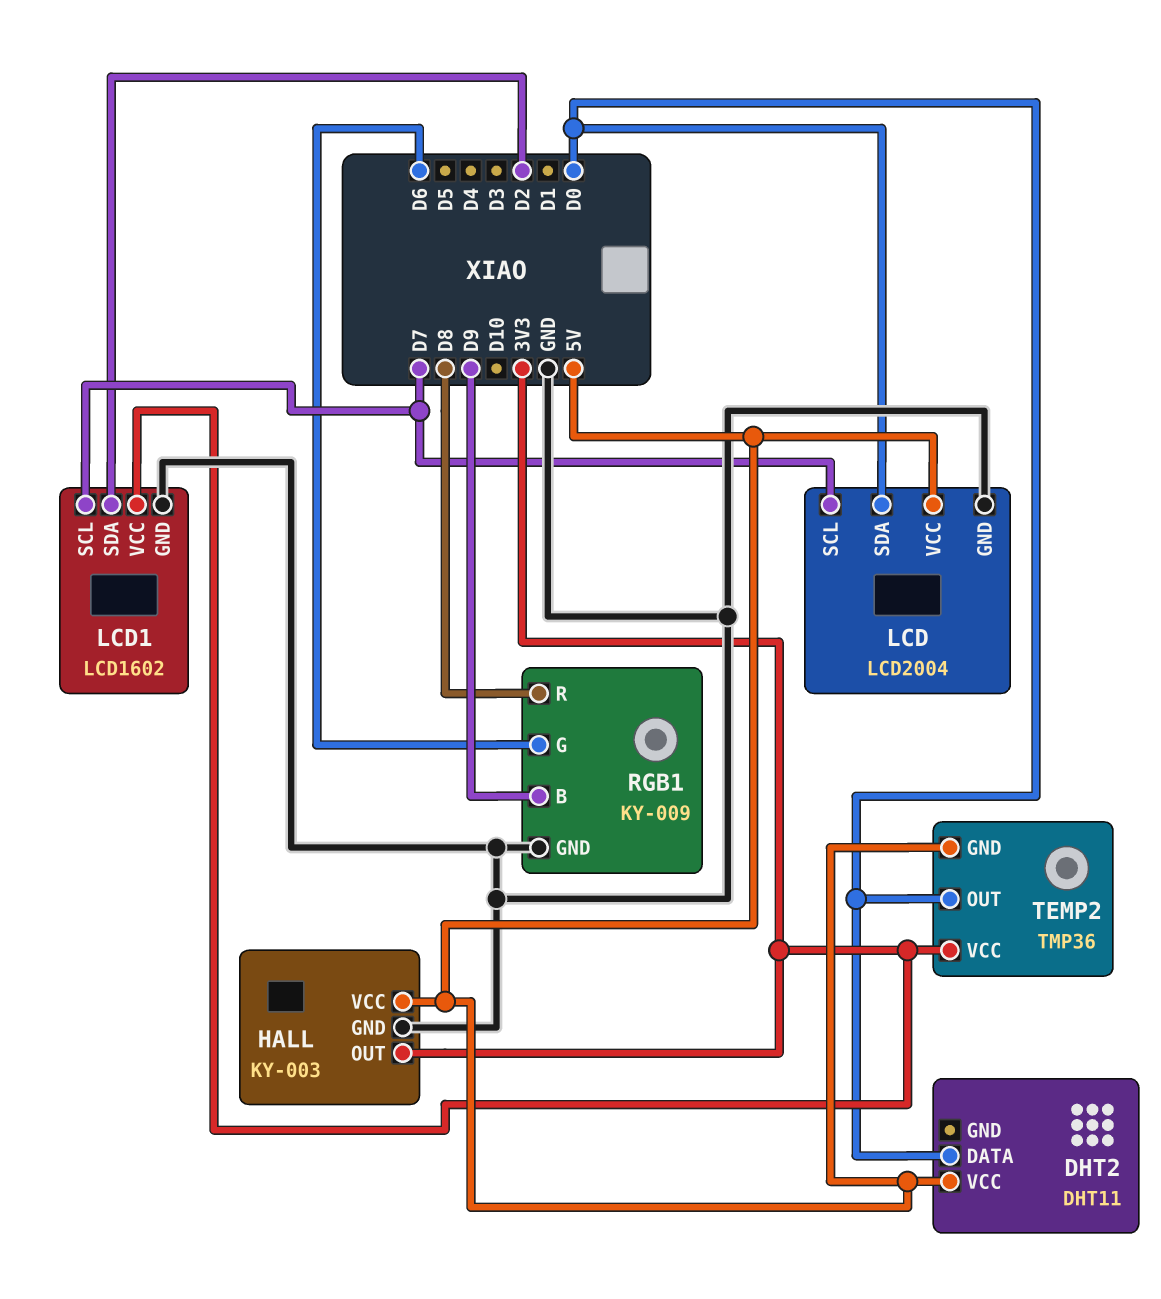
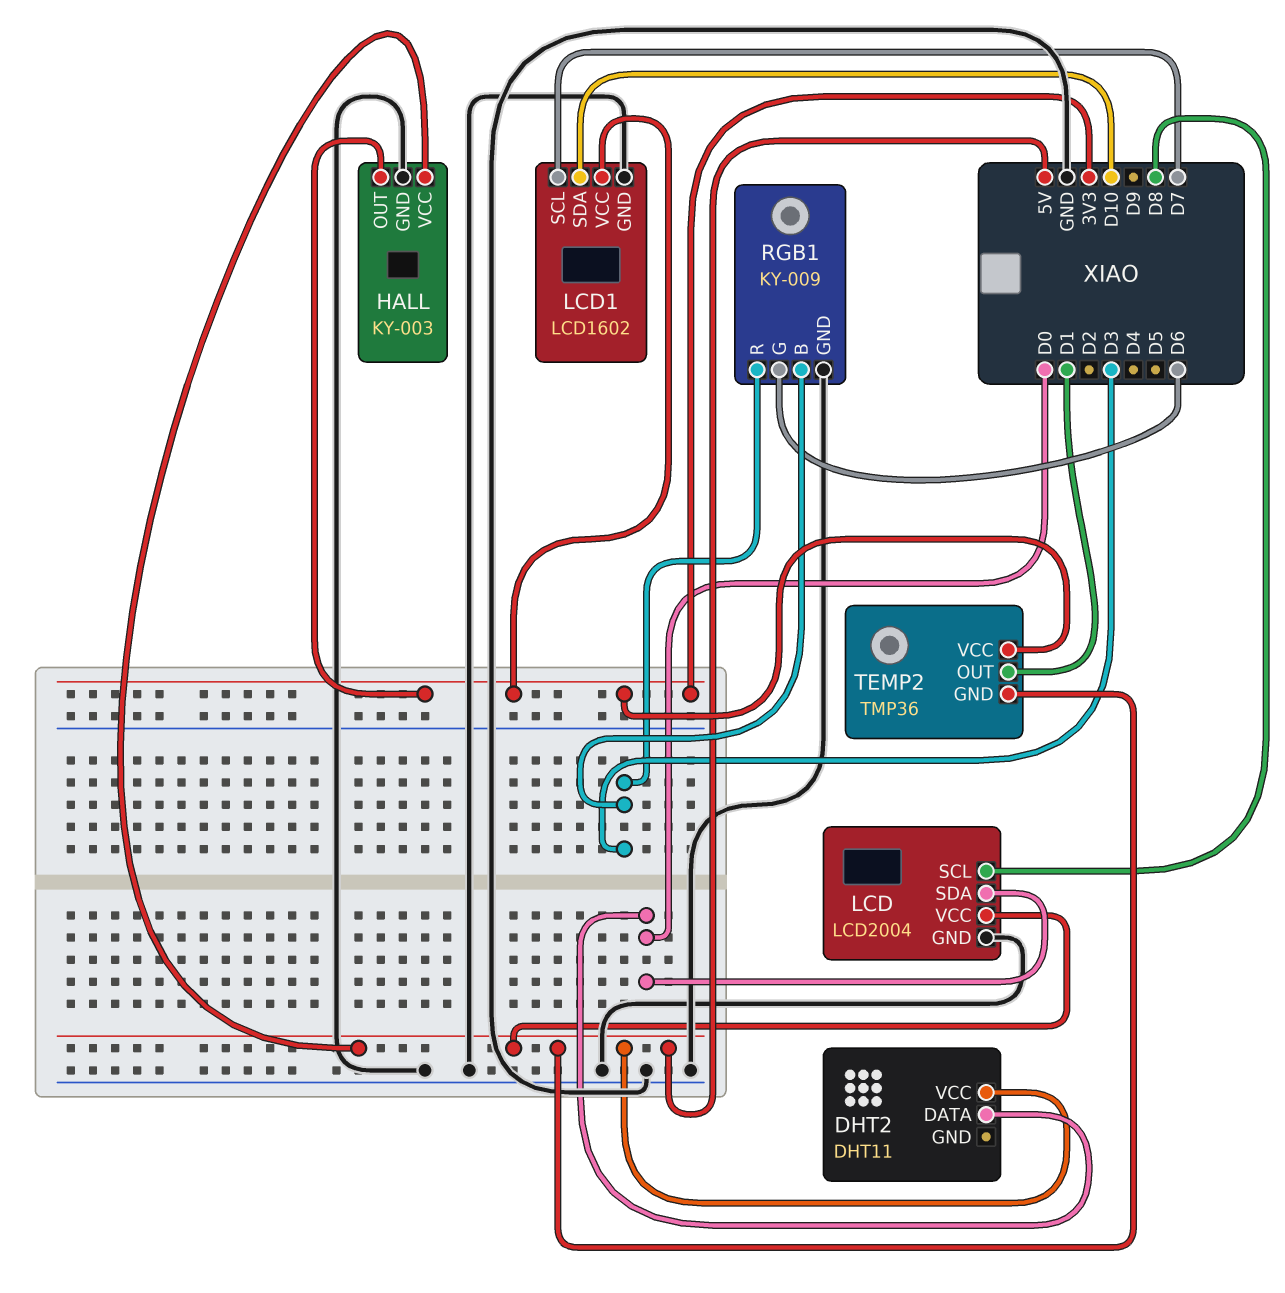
LCD pin SCL: D7 -> D8
LCD1 pin SDA: D2 -> D10
RGB1 pin B: D9 -> D3
RGB1 pin R: D8 -> D3
TEMP2 pin OUT: D0 -> D1

